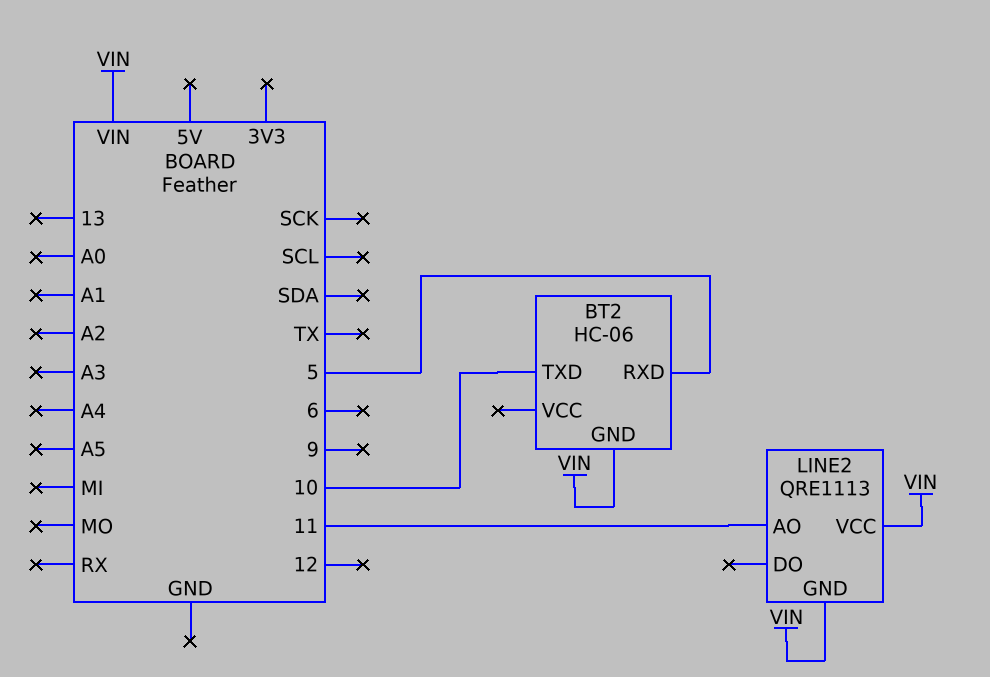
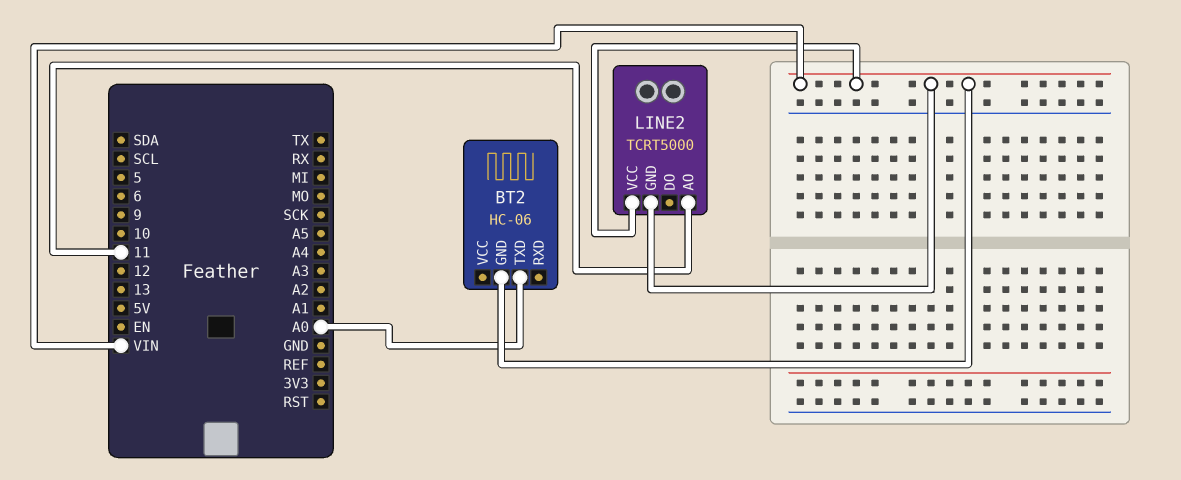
BT2 pin RXD: 5 -> none
BT2 pin TXD: 10 -> A0
LINE2: QRE1113 -> TCRT5000

